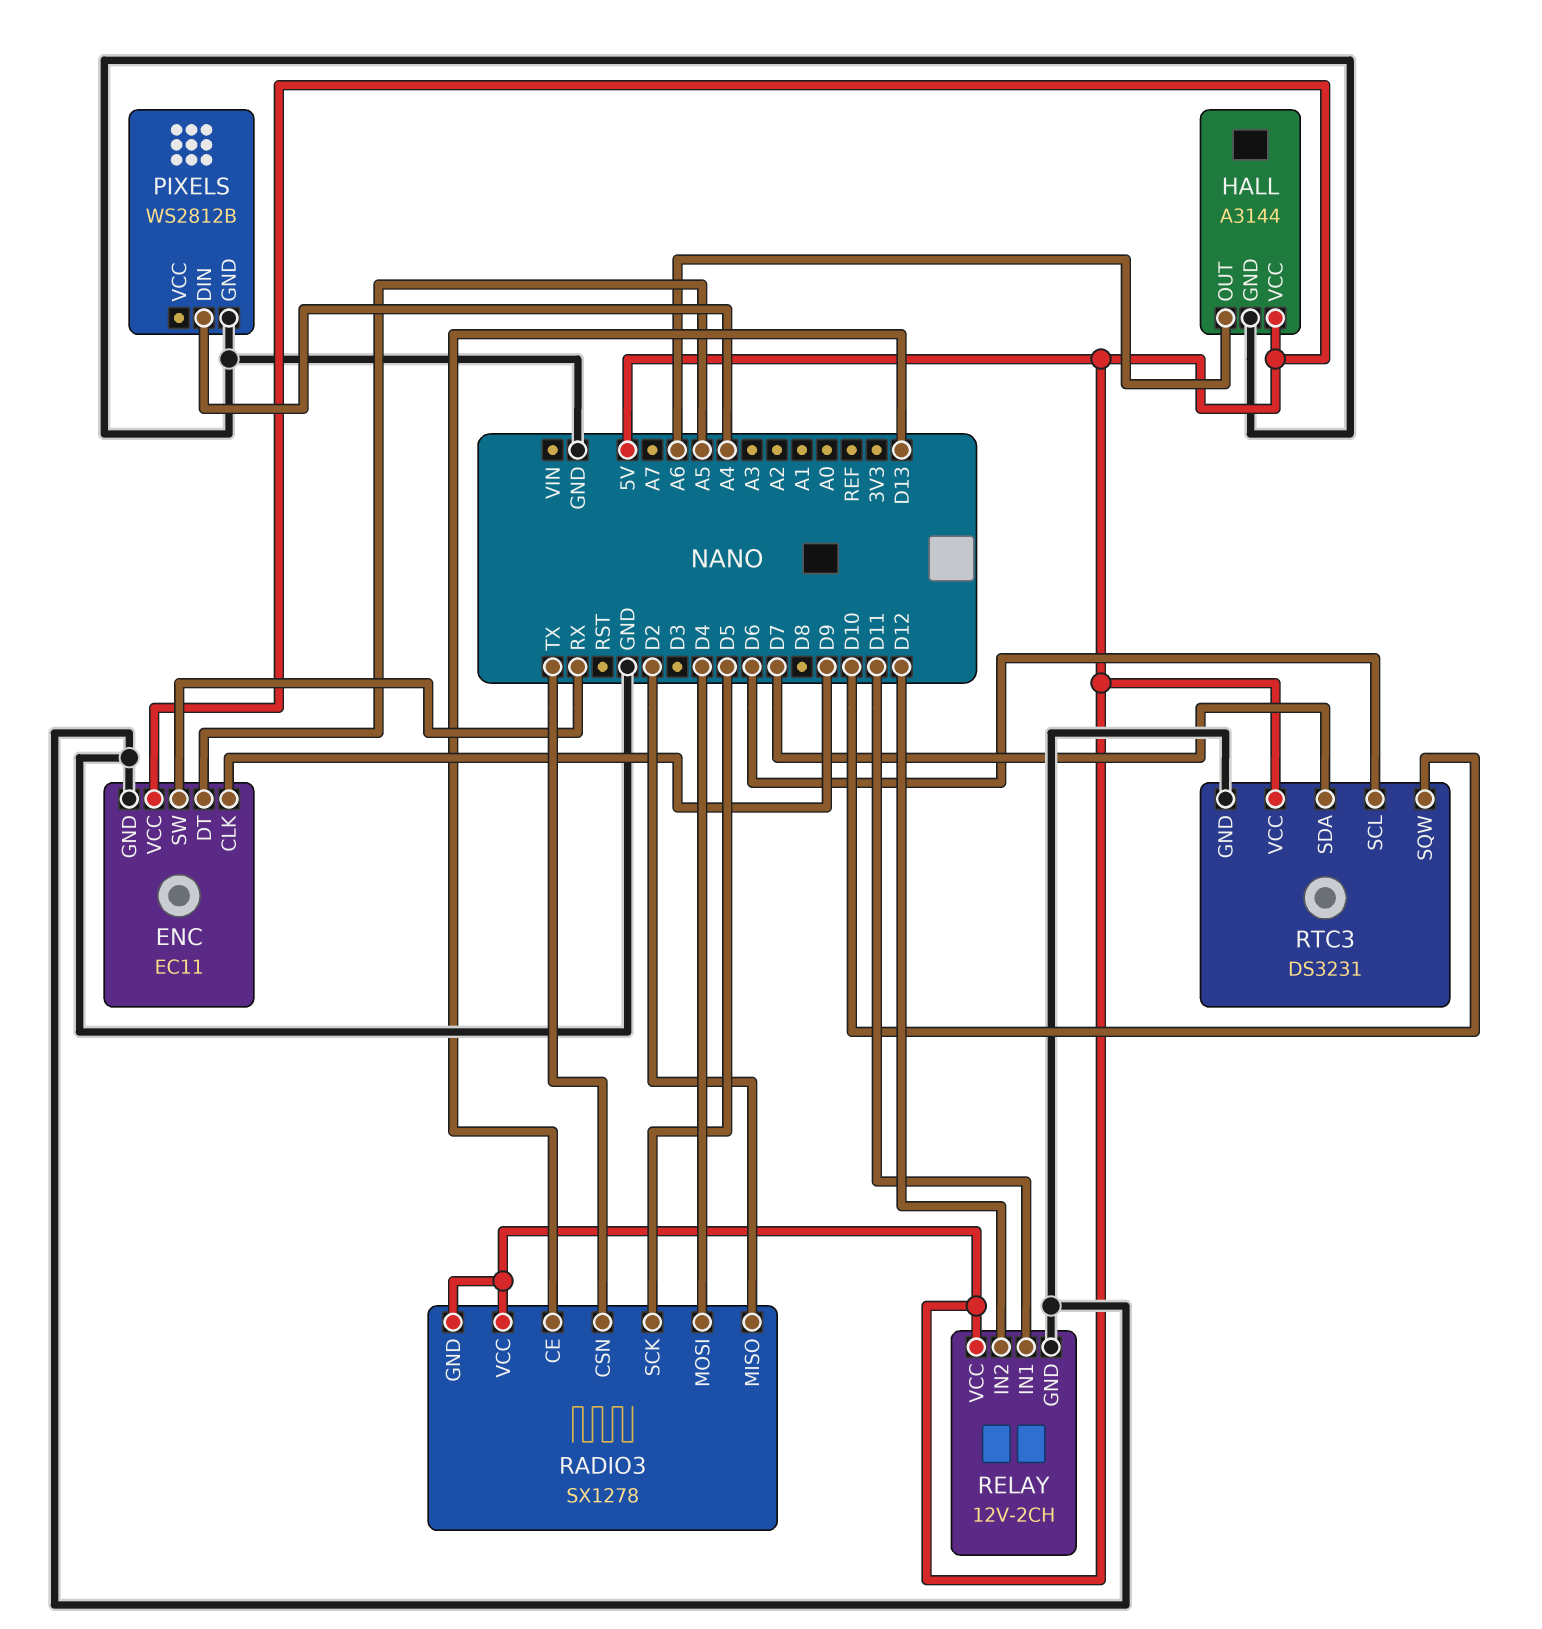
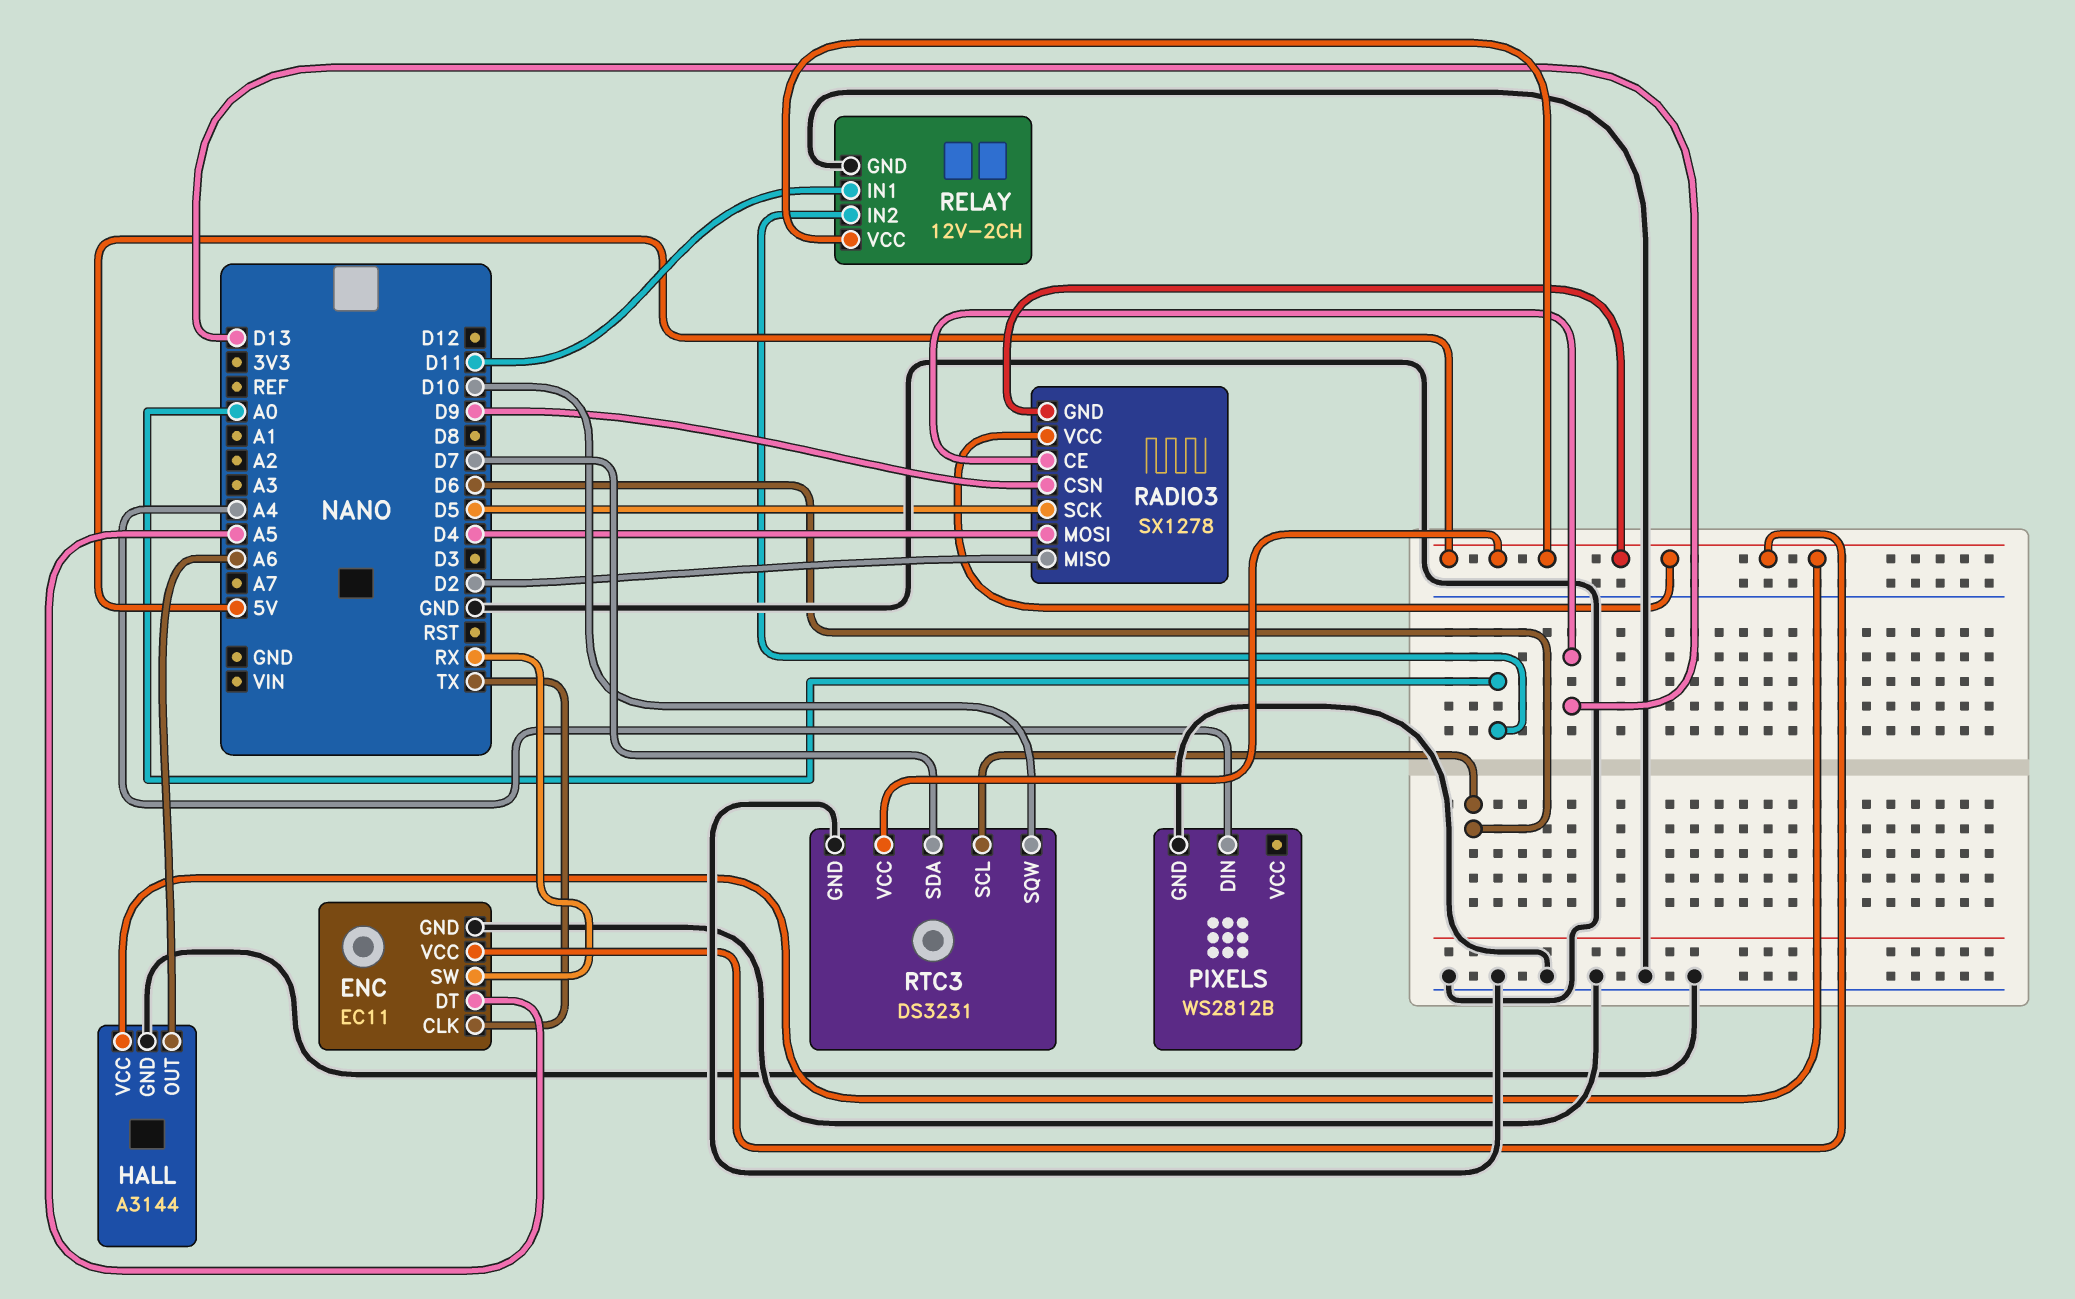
ENC pin CLK: D9 -> TX
RADIO3 pin CSN: TX -> D9
RELAY pin IN2: D12 -> A0

